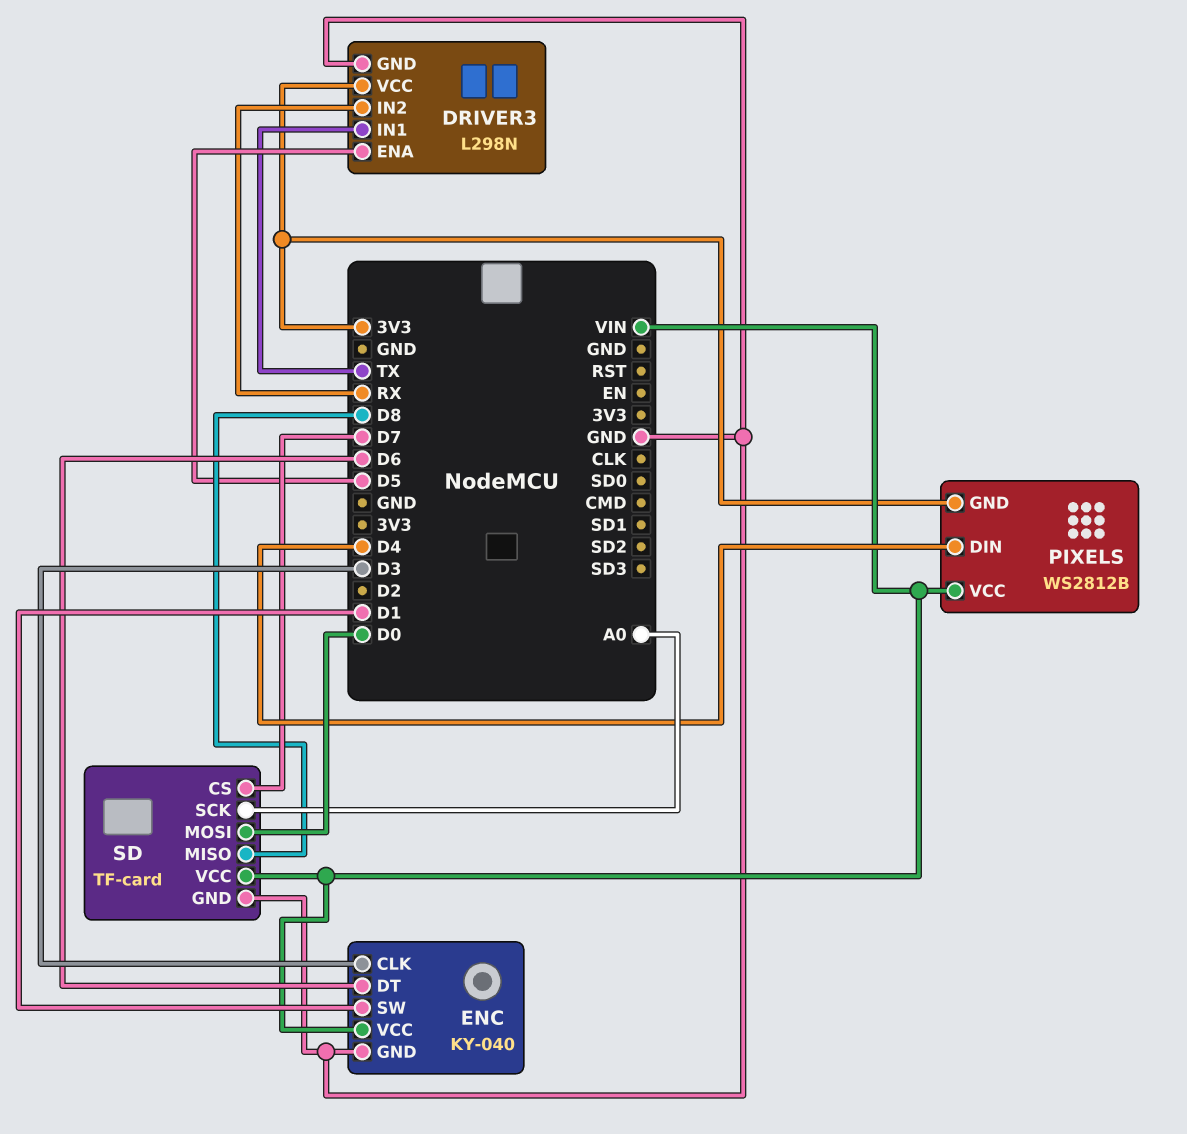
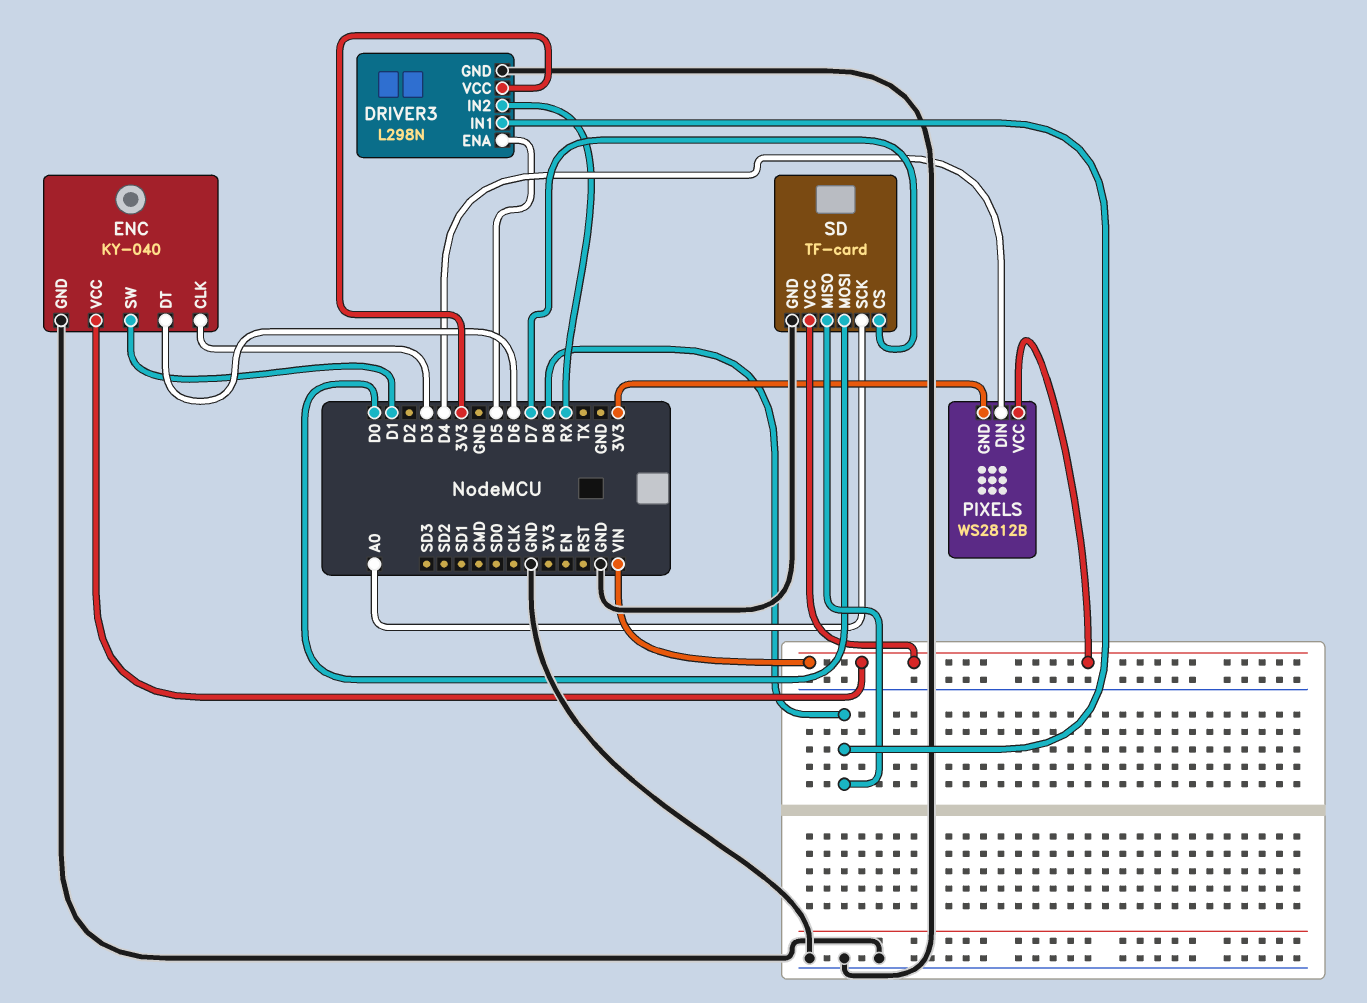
DRIVER3 pin IN1: TX -> D8

